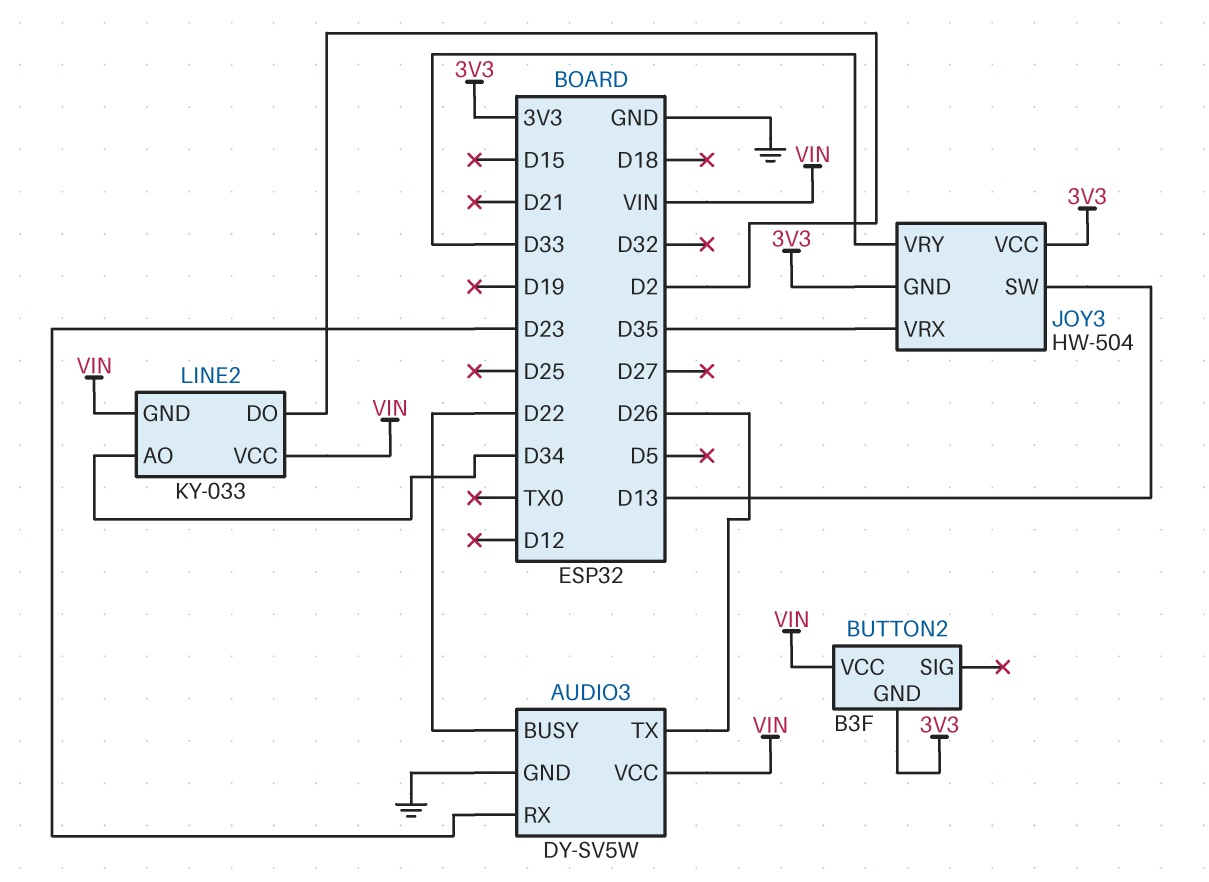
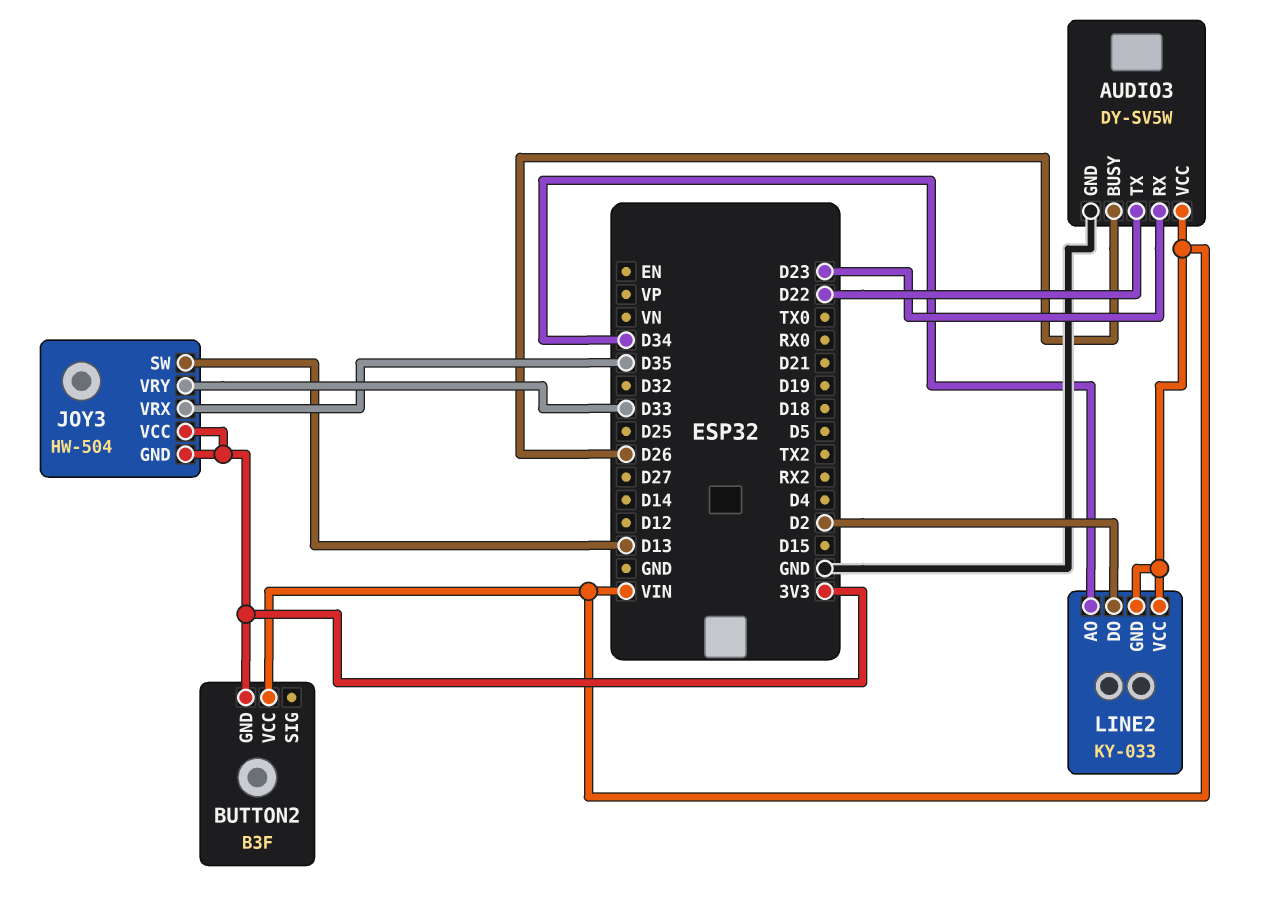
AUDIO3 pin BUSY: D22 -> D26
AUDIO3 pin TX: D26 -> D22

